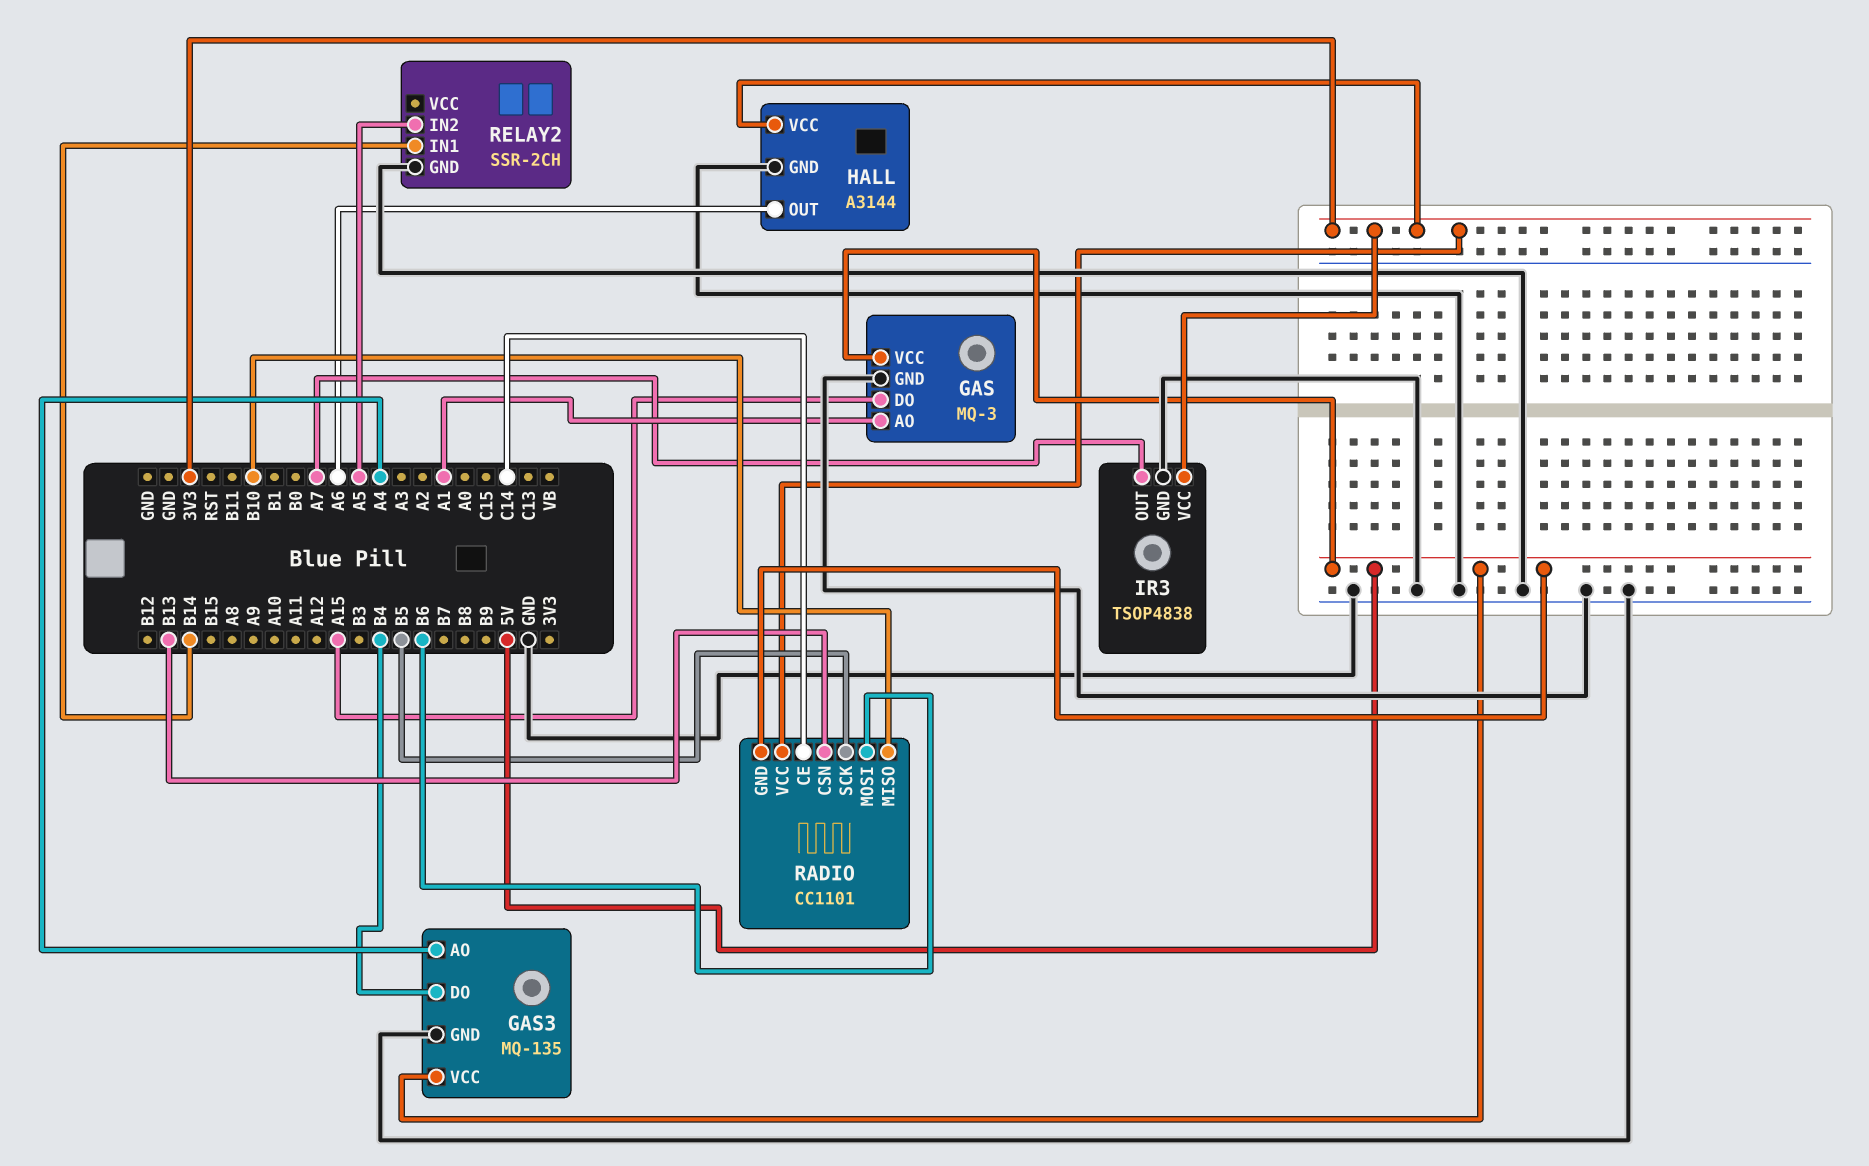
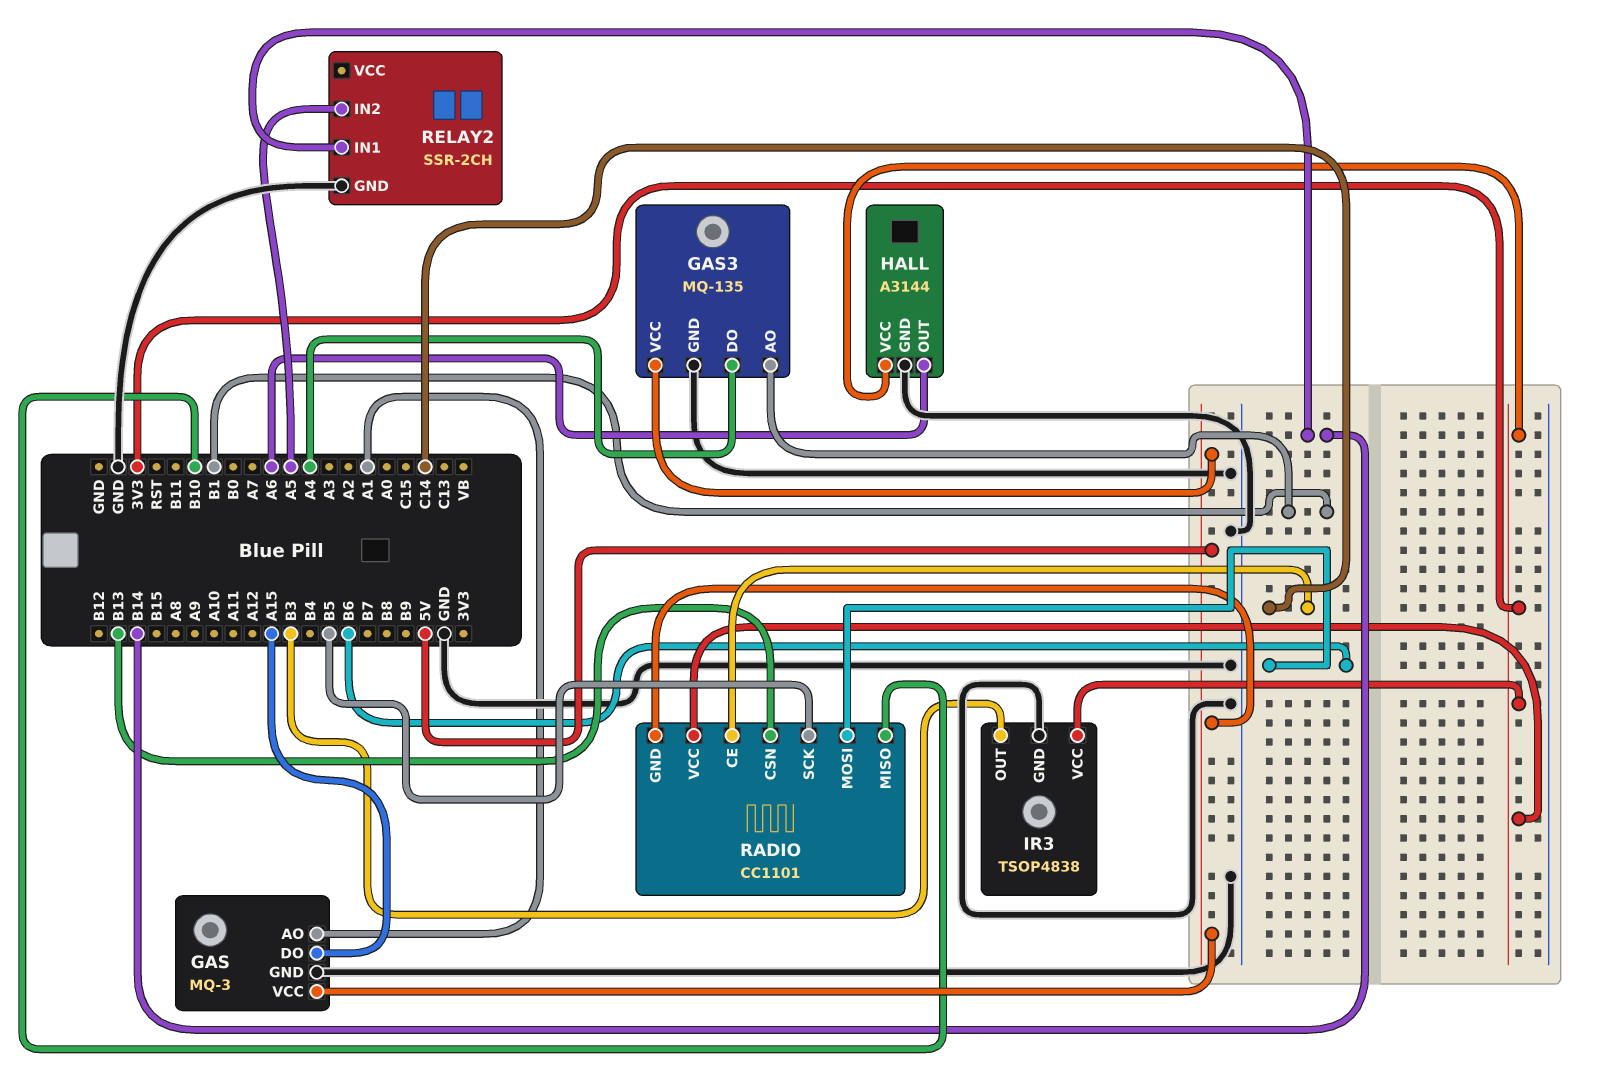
GAS3 pin AO: A4 -> B1
GAS3 pin DO: B4 -> A4
IR3 pin OUT: A7 -> B3

